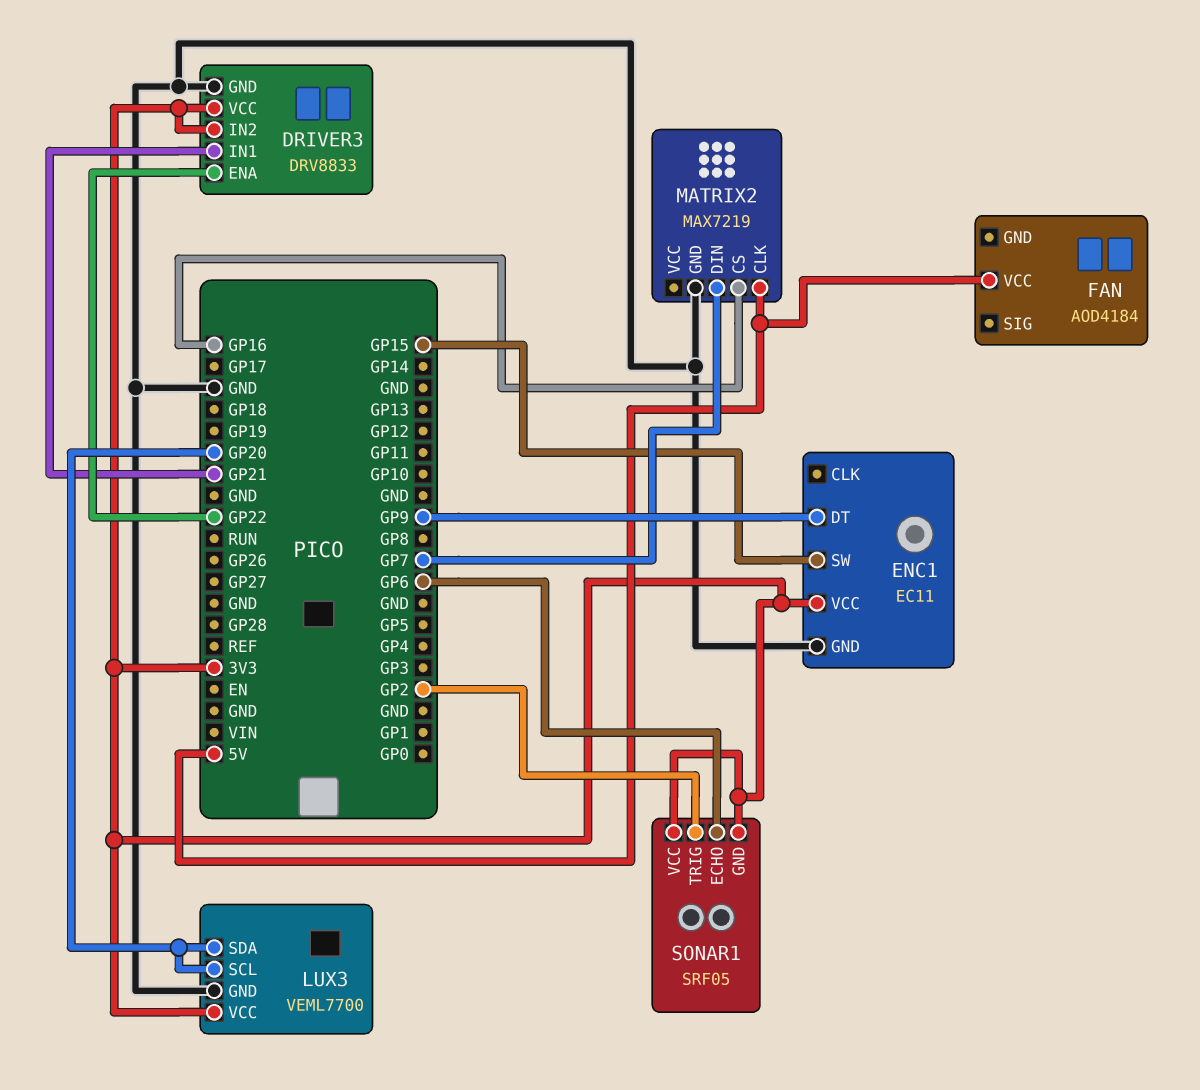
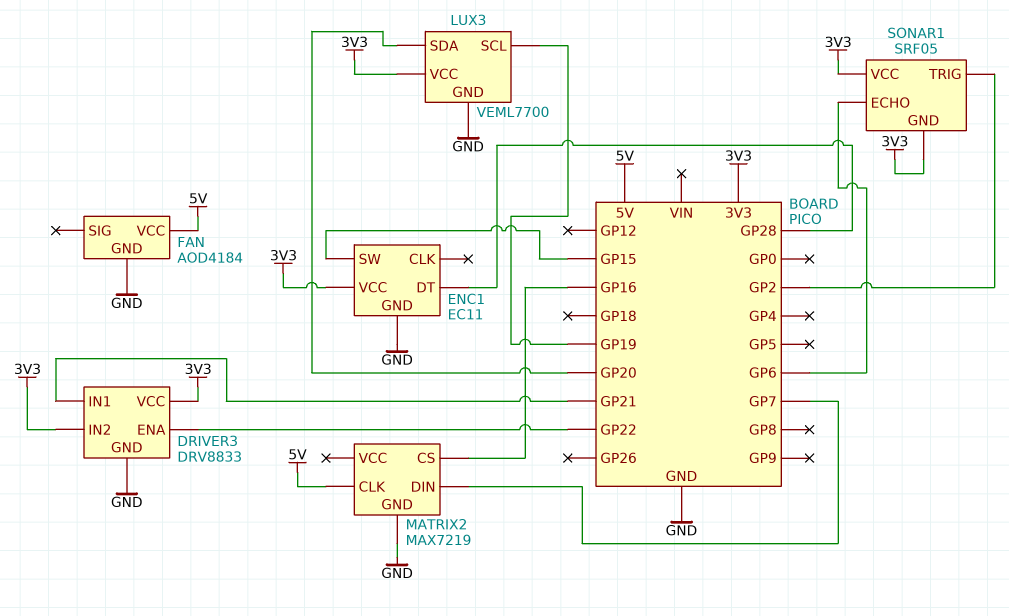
ENC1 pin DT: GP9 -> GP28
FAN pin GND: none -> GND
LUX3 pin SCL: GP20 -> GP19

